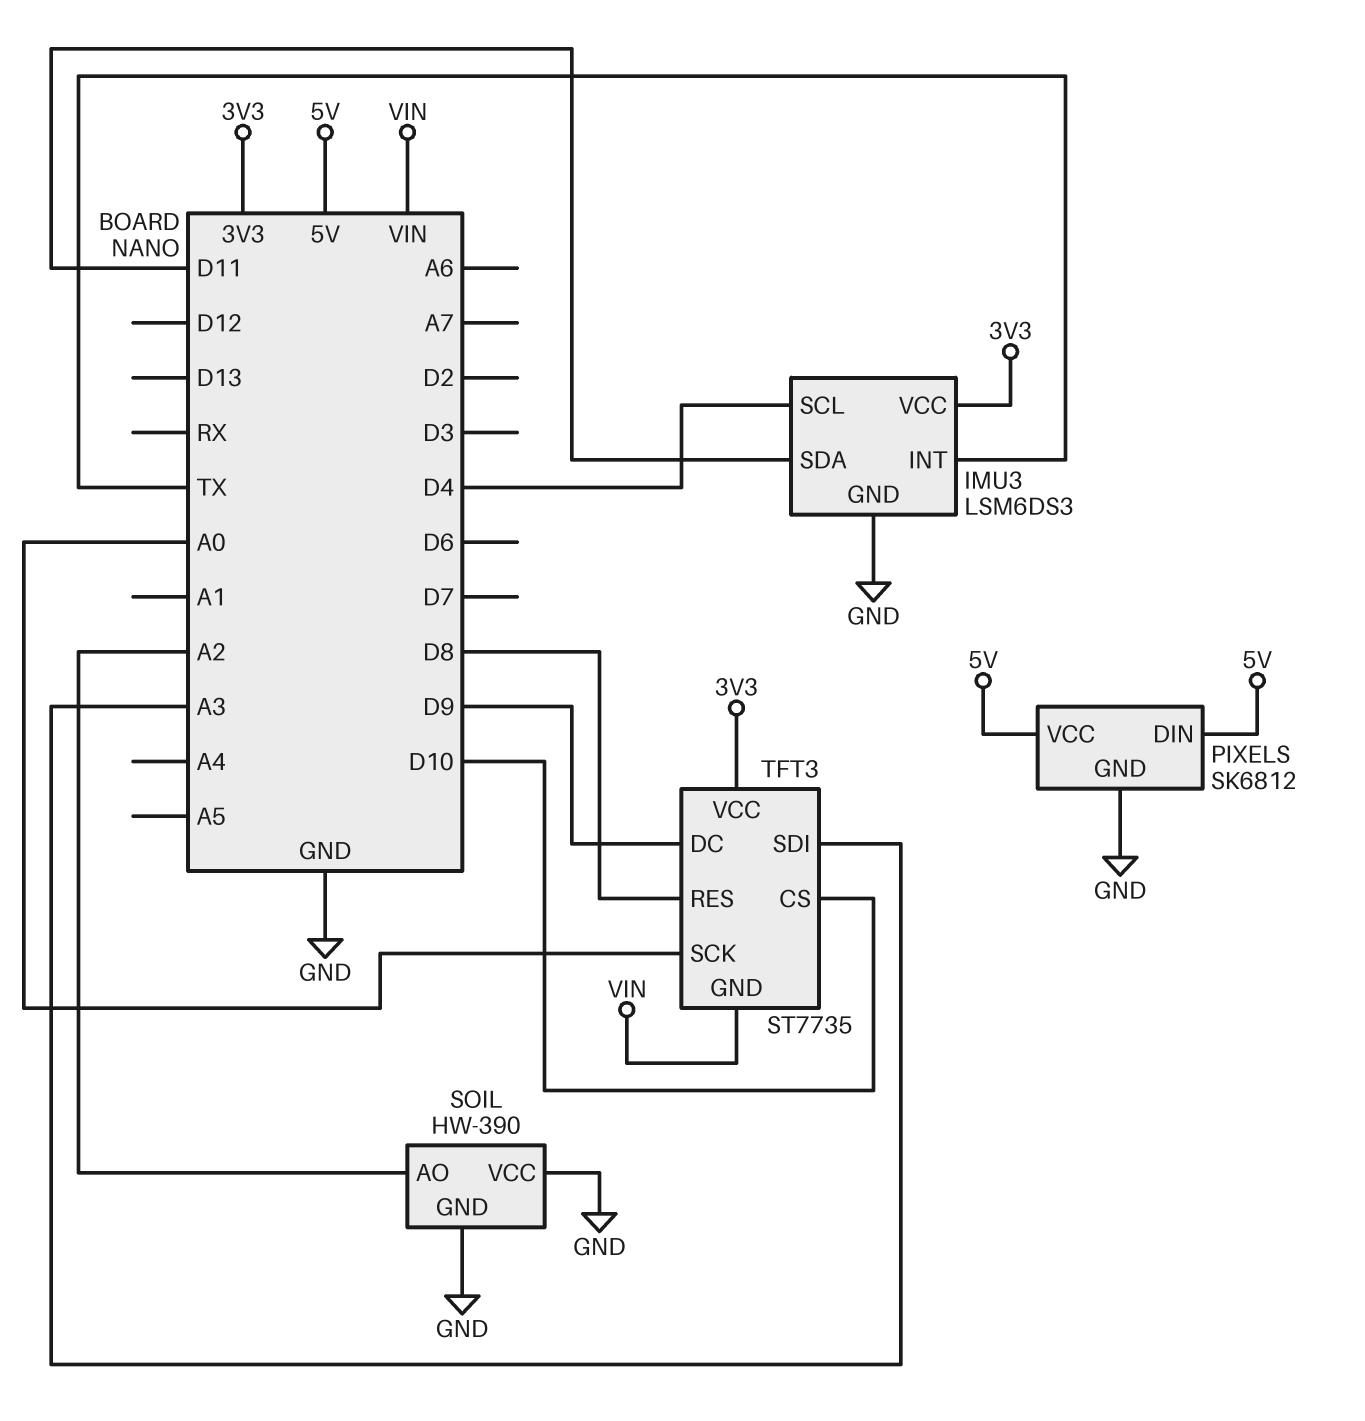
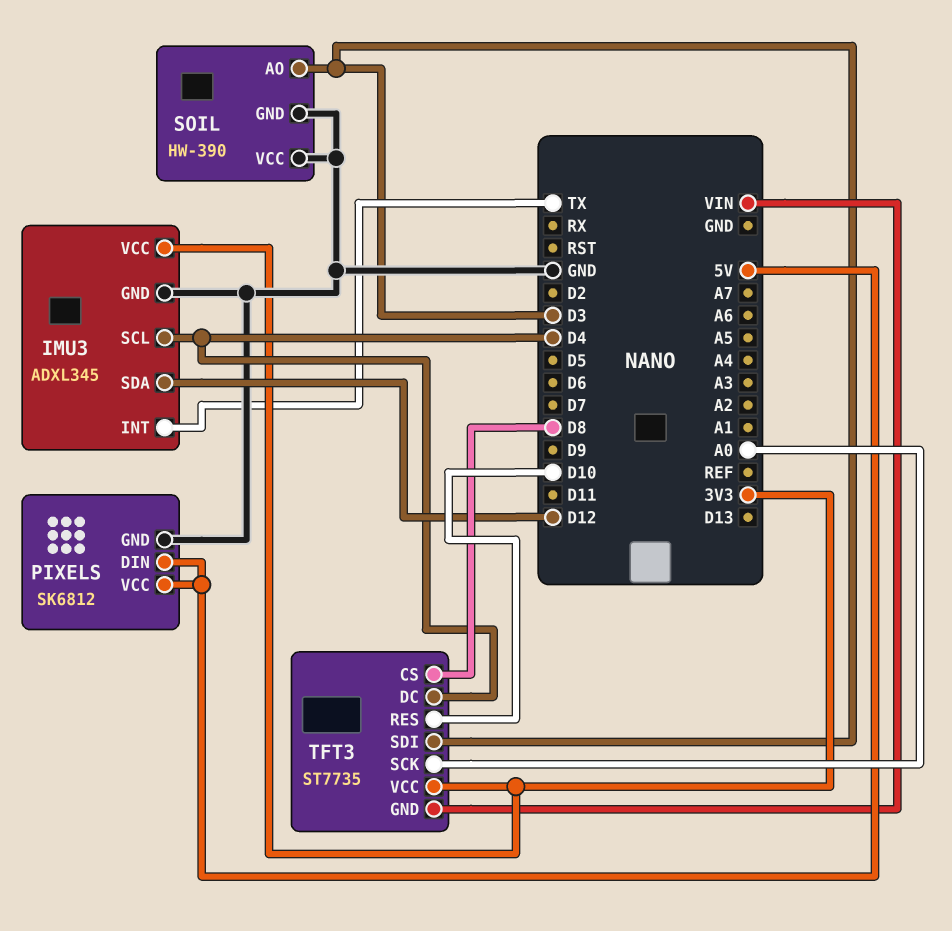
IMU3: LSM6DS3 -> ADXL345
IMU3 pin SDA: D11 -> D12
SOIL pin AO: A2 -> D3
TFT3 pin CS: D10 -> D8
TFT3 pin DC: D9 -> D4
TFT3 pin RES: D8 -> D10
TFT3 pin SDI: A3 -> D3

